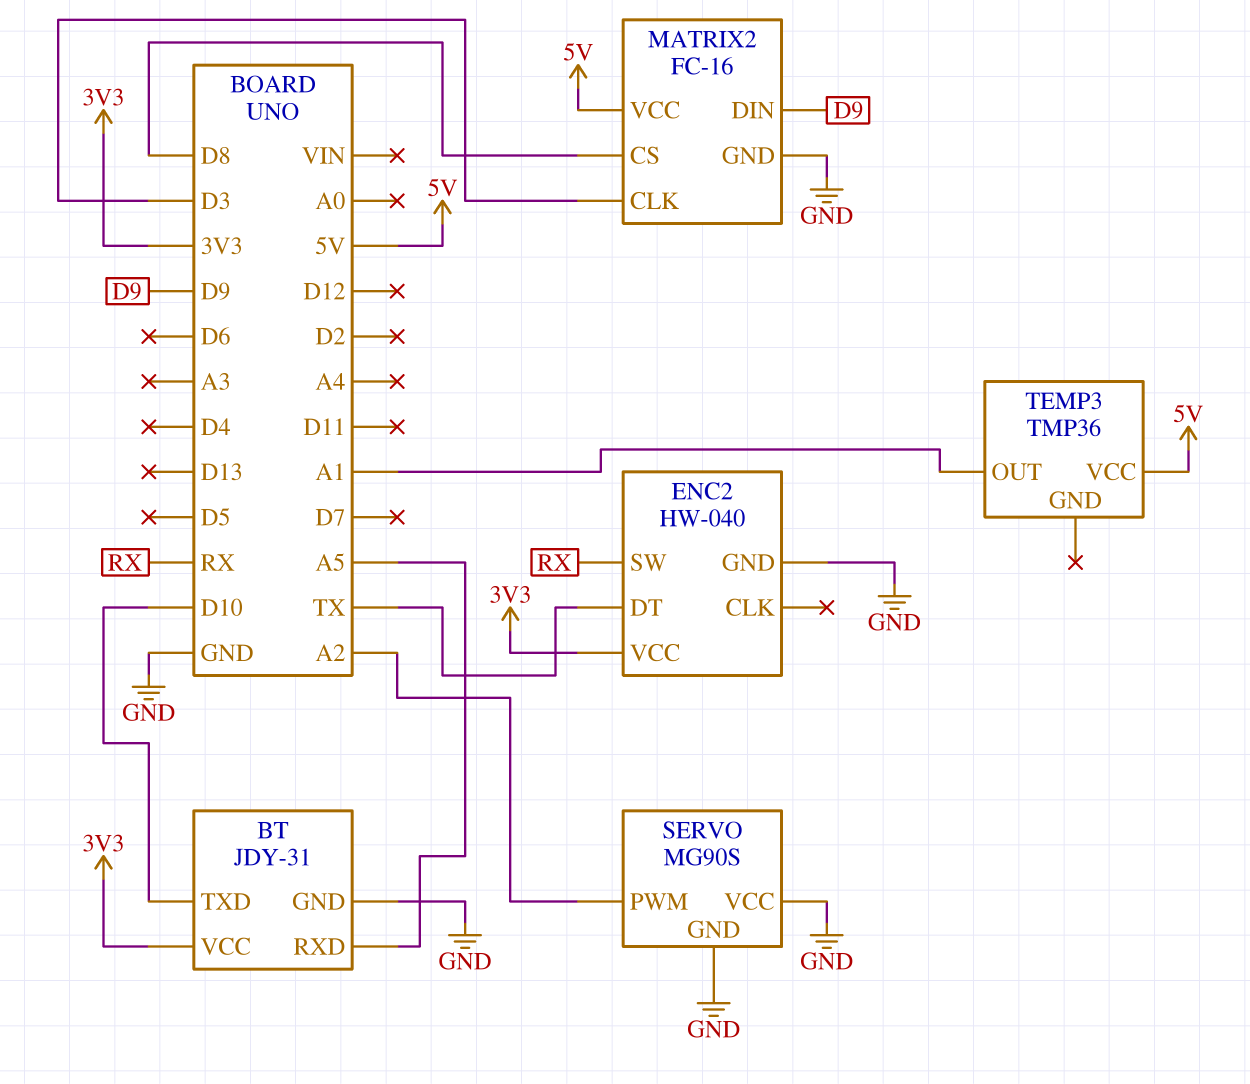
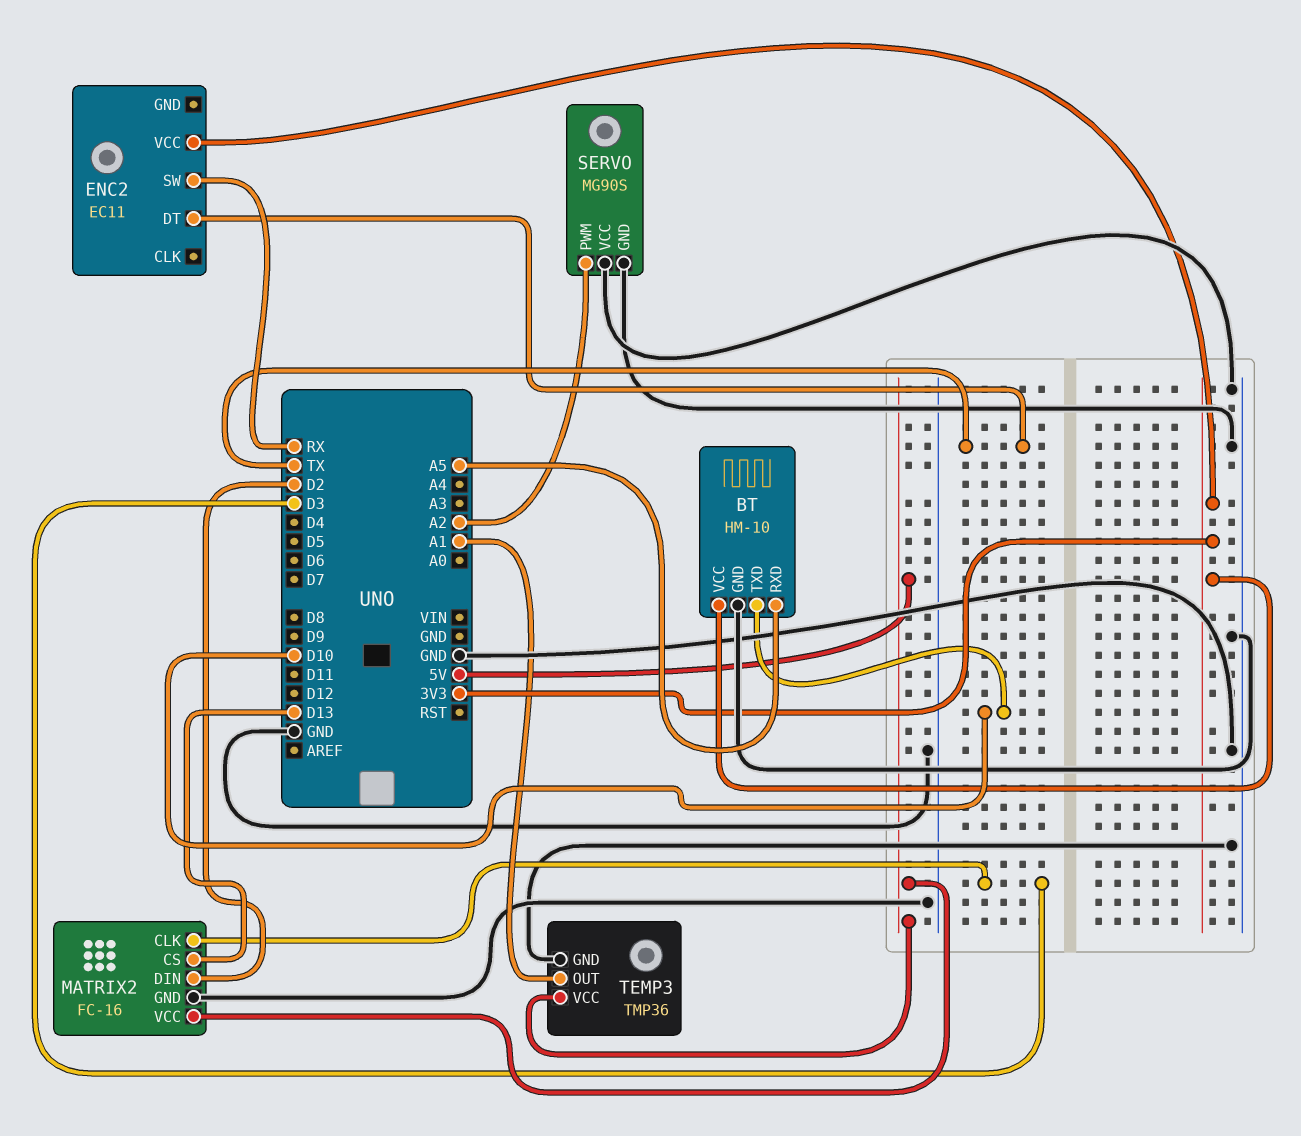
BT: JDY-31 -> HM-10
ENC2: HW-040 -> EC11
ENC2 pin GND: GND -> none
MATRIX2 pin CS: D8 -> D13
MATRIX2 pin DIN: D9 -> D2
TEMP3 pin GND: none -> GND

